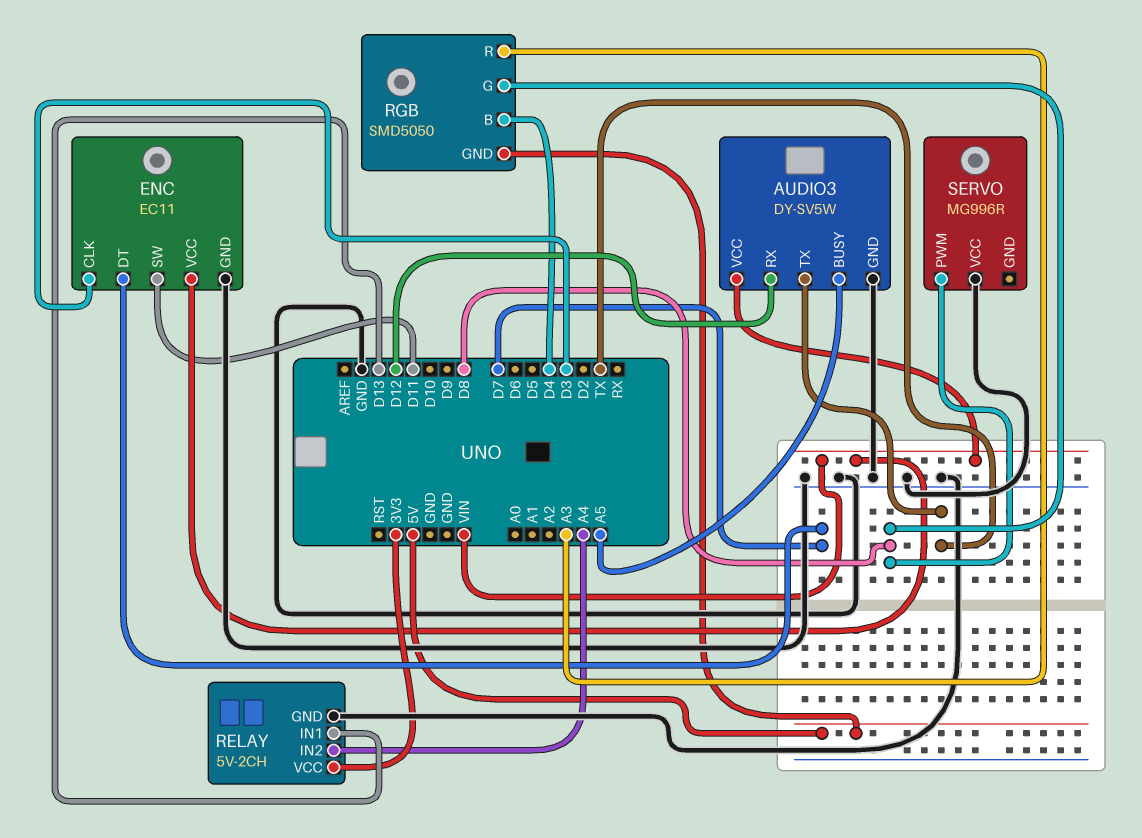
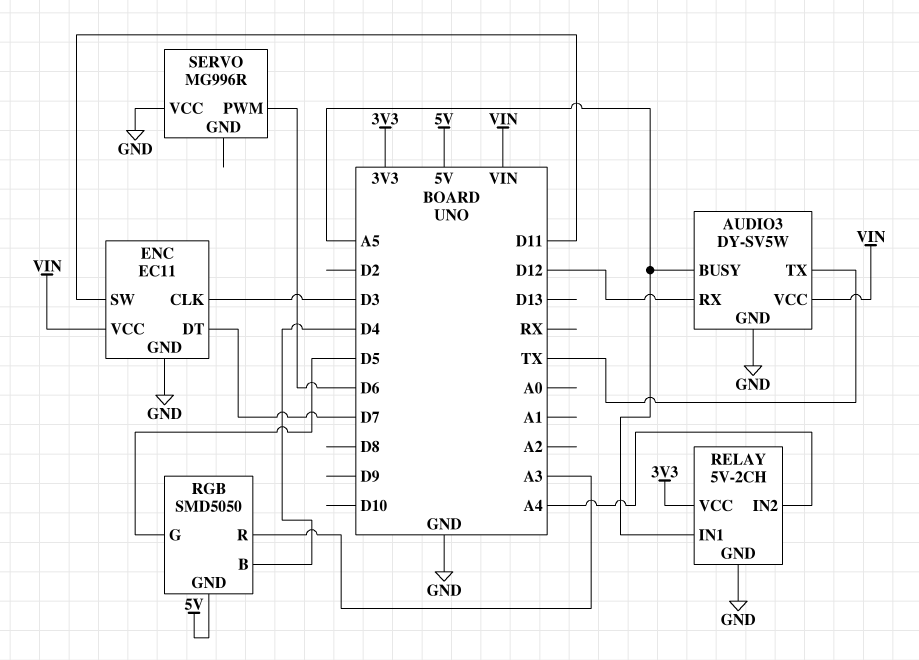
RELAY pin IN1: D13 -> A5
RGB pin G: D8 -> D5
SERVO pin PWM: D8 -> D6

